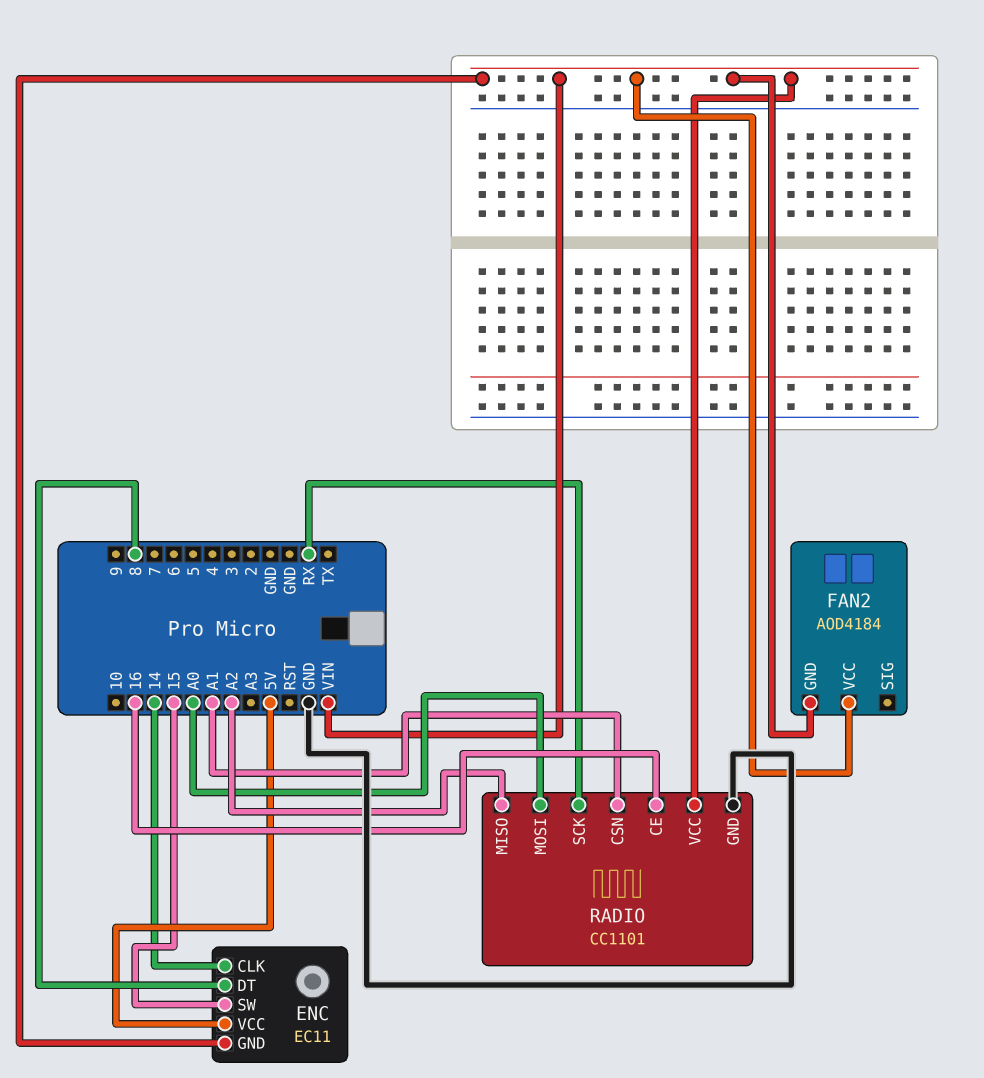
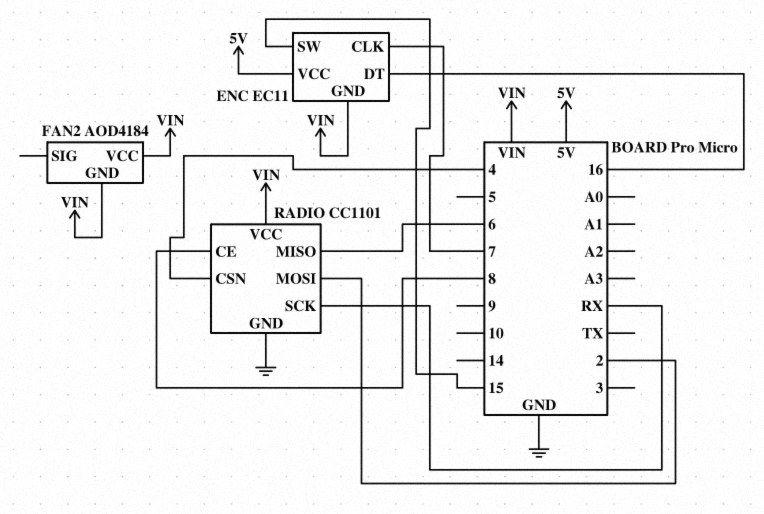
ENC pin CLK: 14 -> 7
ENC pin DT: 8 -> 16
RADIO pin CE: 16 -> 8
RADIO pin CSN: A1 -> 4
RADIO pin MISO: A2 -> 6
RADIO pin MOSI: A0 -> 2

